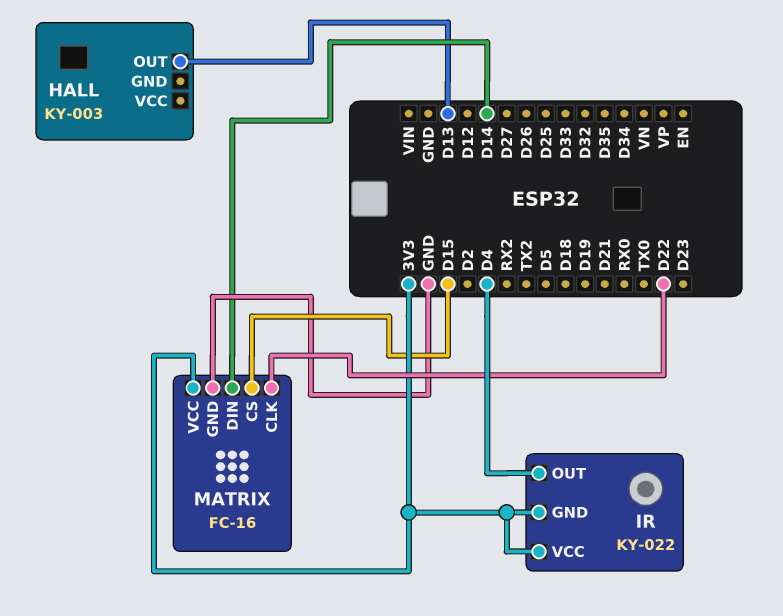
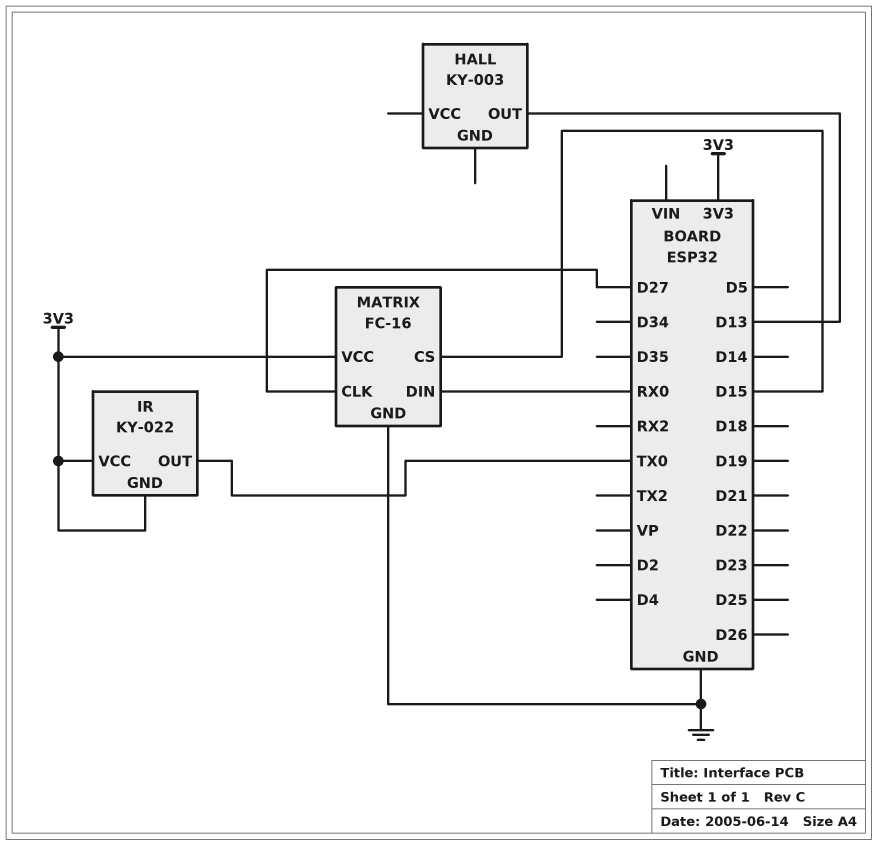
IR pin OUT: D4 -> TX0
MATRIX pin CLK: D22 -> D27
MATRIX pin DIN: D14 -> RX0

